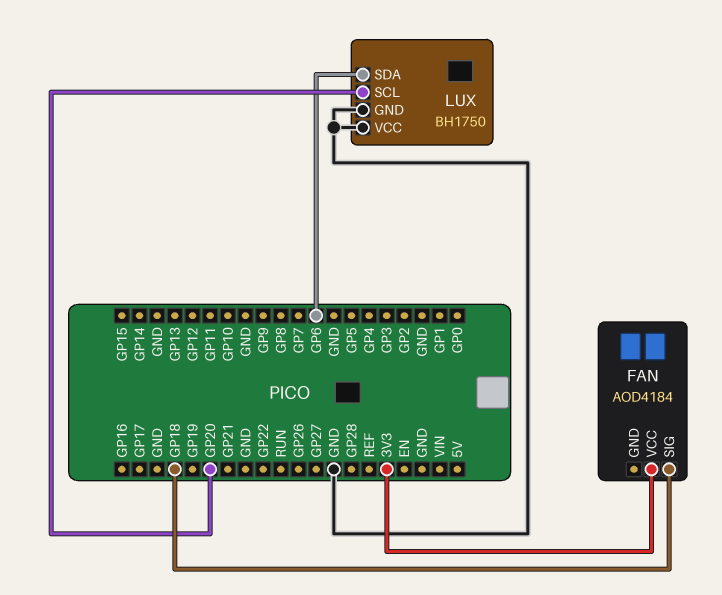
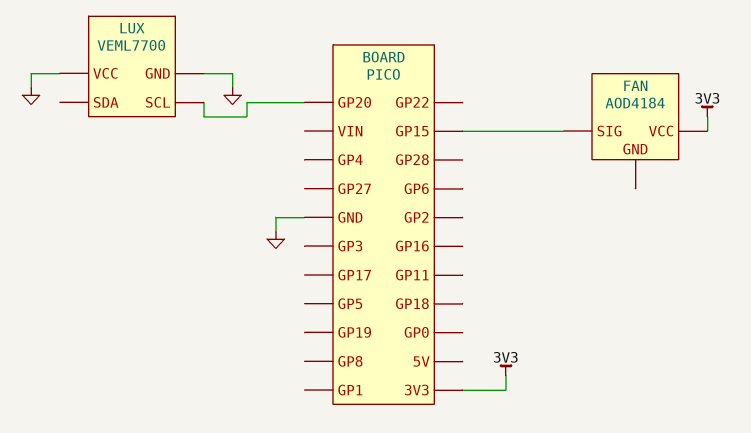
FAN pin SIG: GP18 -> GP15
LUX: BH1750 -> VEML7700
LUX pin SDA: GP6 -> none

